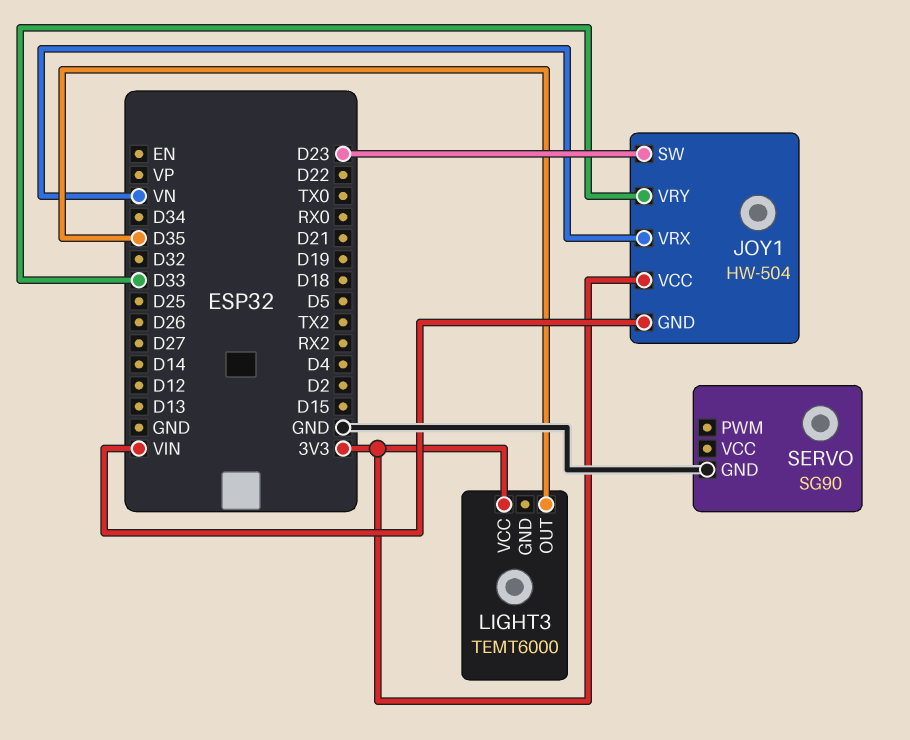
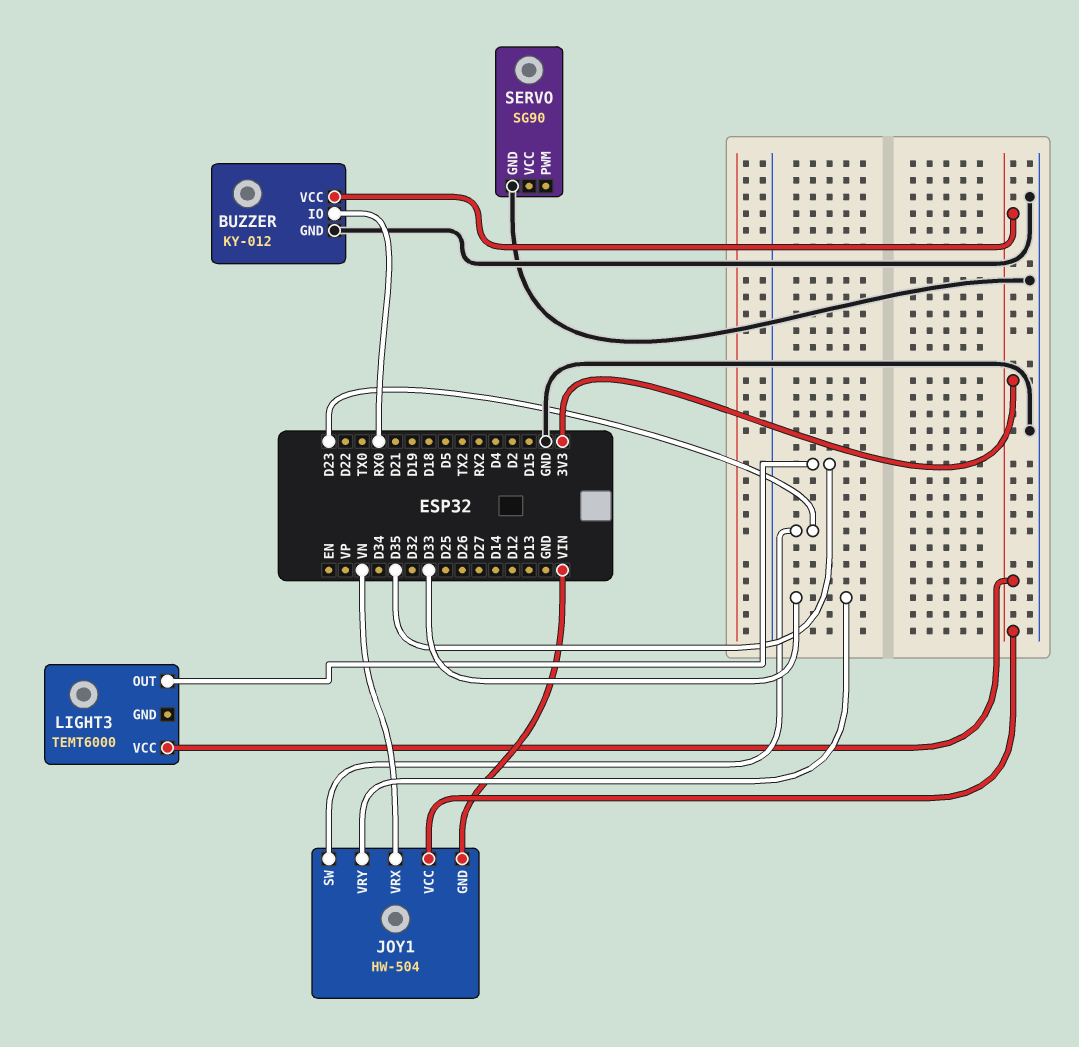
BUZZER: none -> KY-012
BUZZER pin GND: none -> GND
BUZZER pin IO: none -> RX0
BUZZER pin VCC: none -> 3V3

